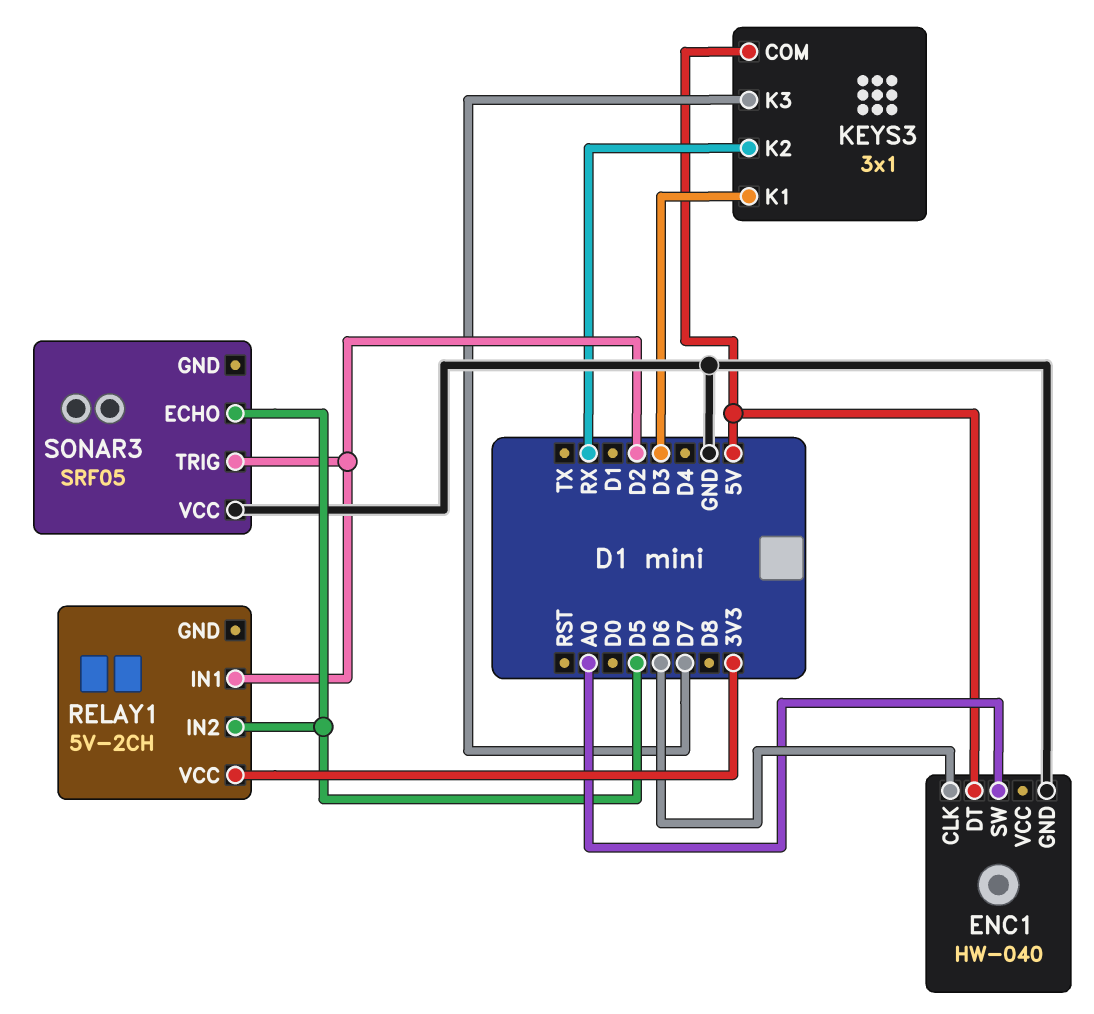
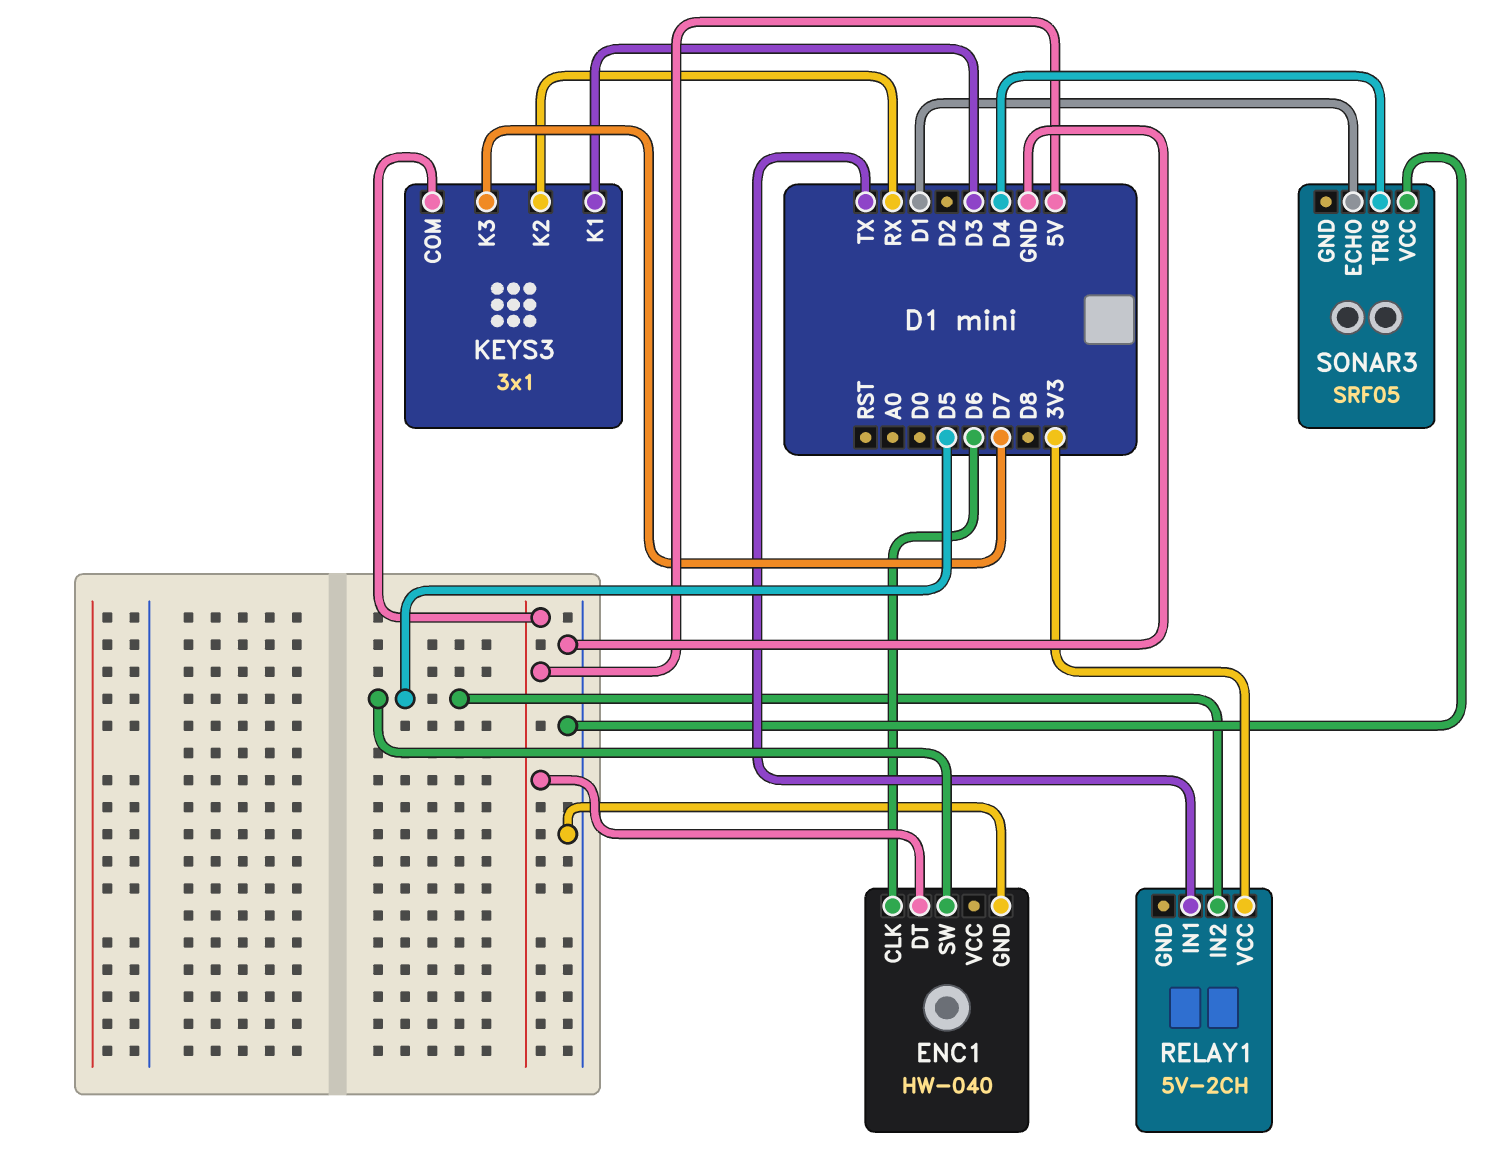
ENC1 pin SW: A0 -> D5
RELAY1 pin IN1: D2 -> TX
SONAR3 pin ECHO: D5 -> D1
SONAR3 pin TRIG: D2 -> D4

